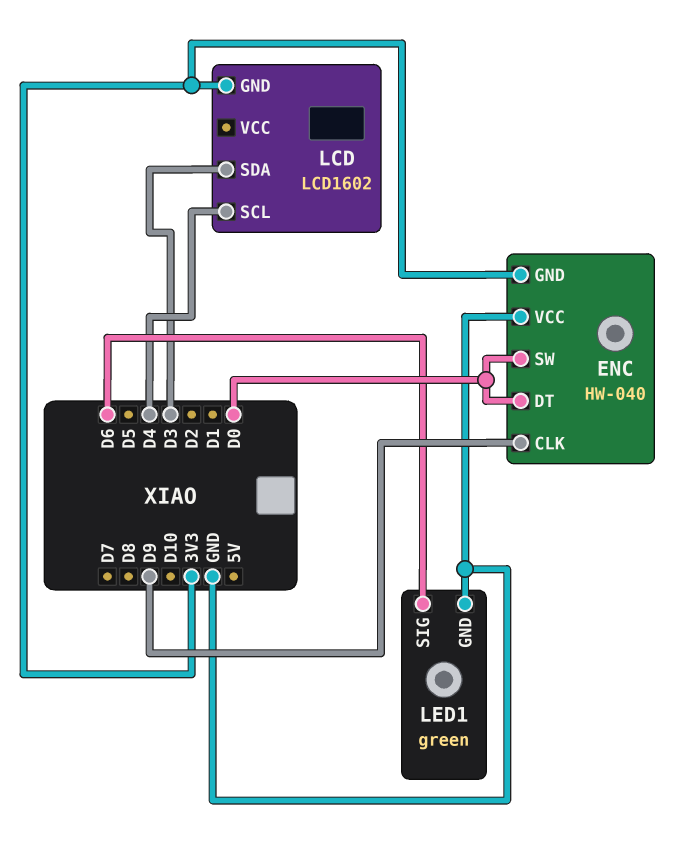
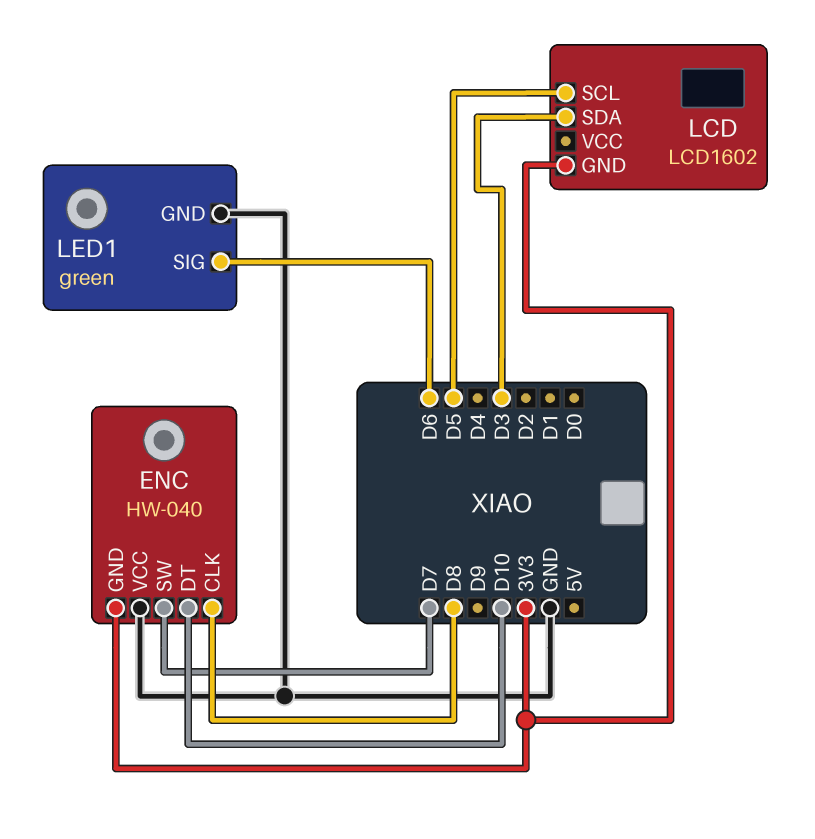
ENC pin CLK: D9 -> D8
ENC pin DT: D0 -> D10
ENC pin SW: D0 -> D7
LCD pin SCL: D4 -> D5

